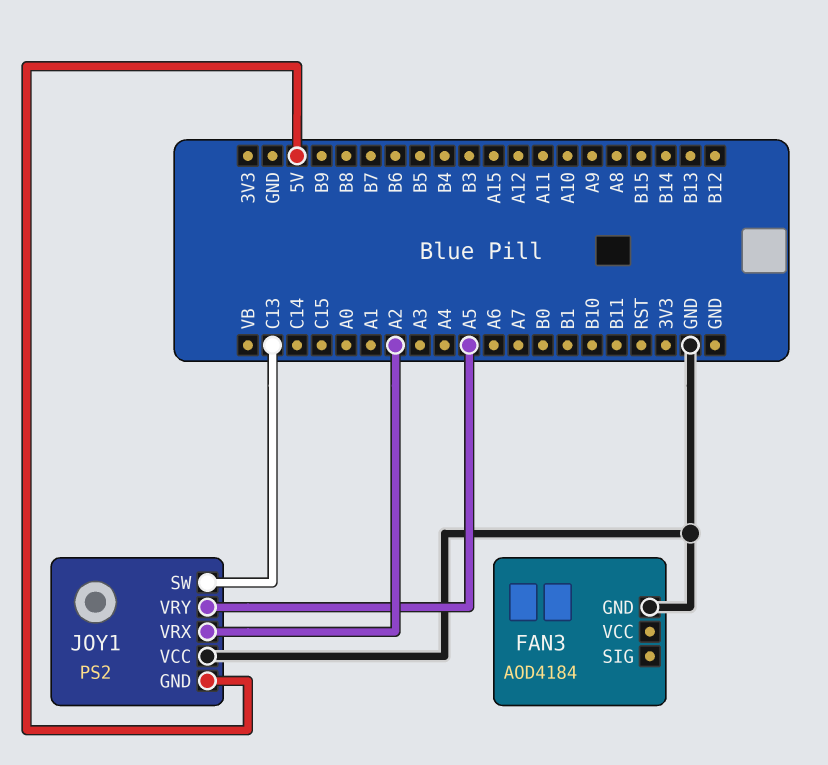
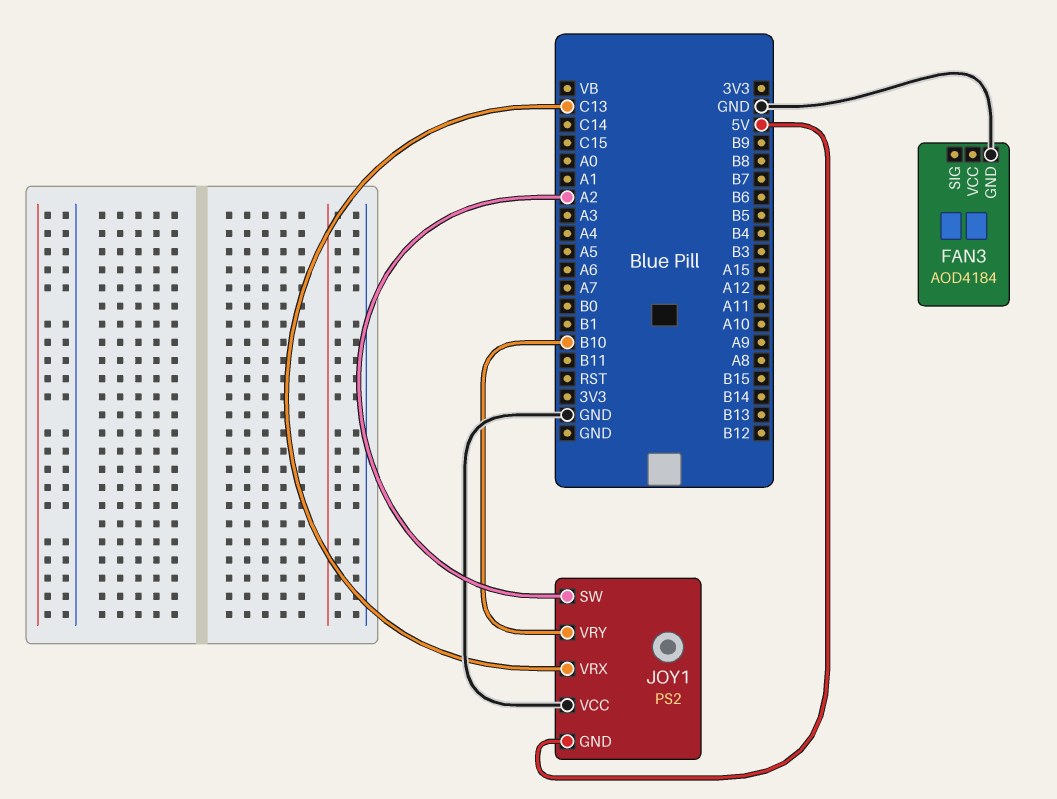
JOY1 pin SW: C13 -> A2
JOY1 pin VRX: A2 -> C13
JOY1 pin VRY: A5 -> B10

